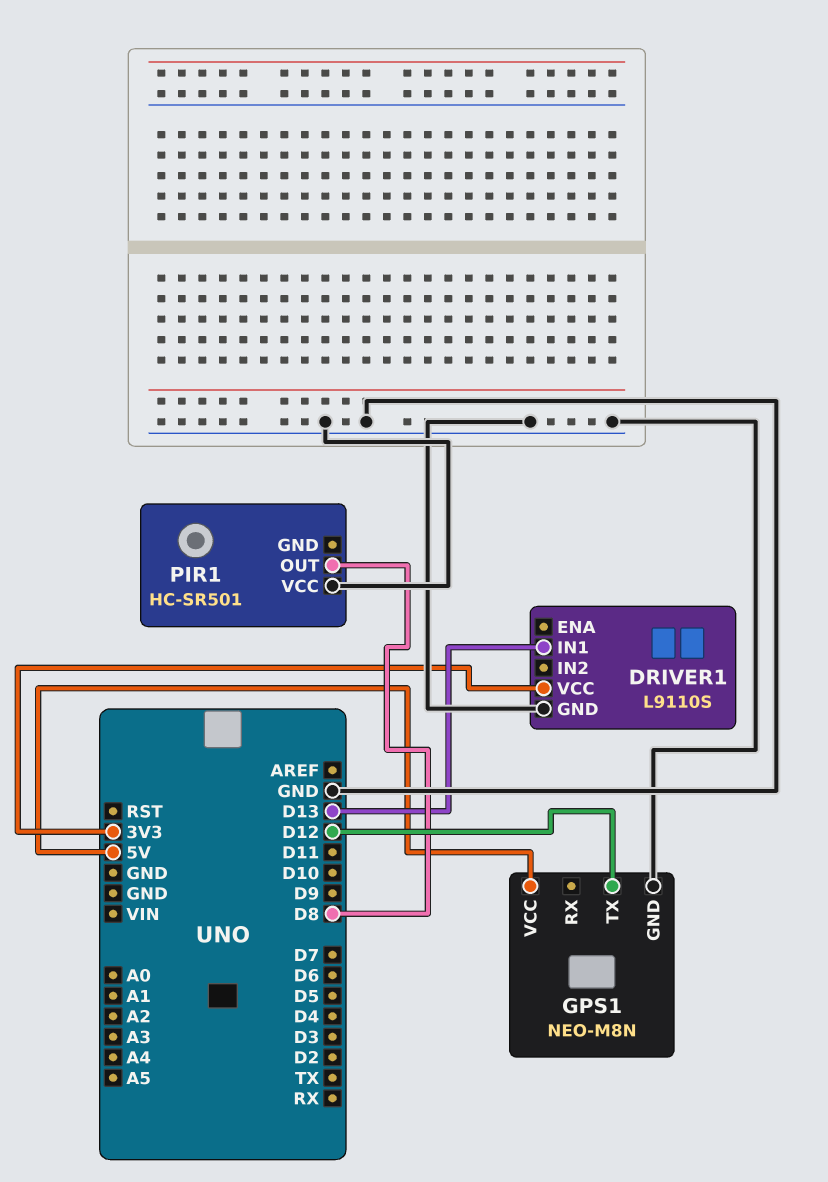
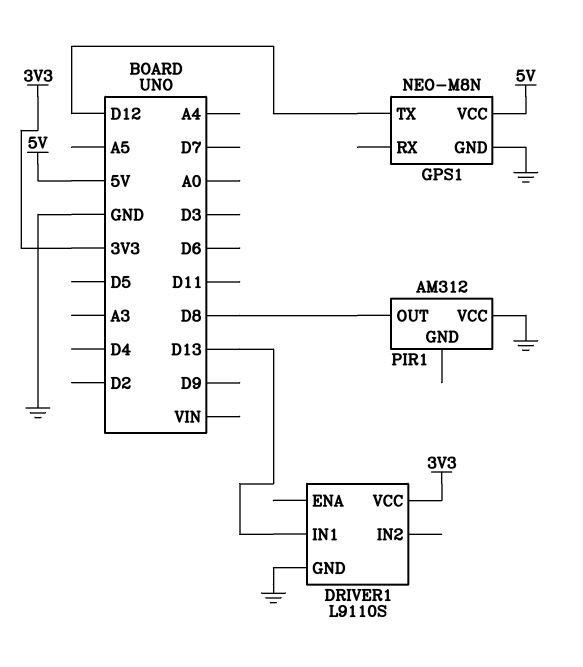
PIR1: HC-SR501 -> AM312

